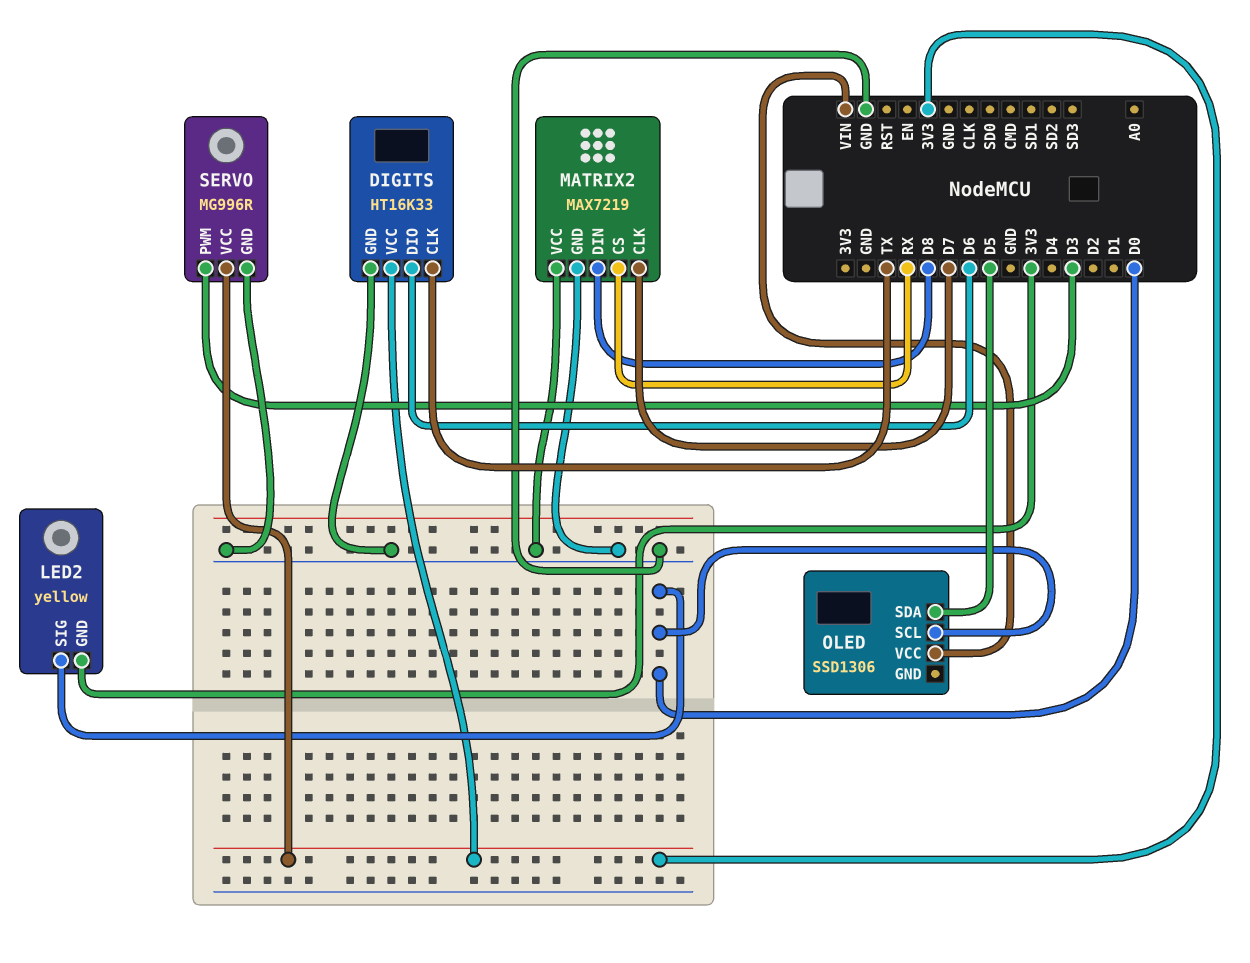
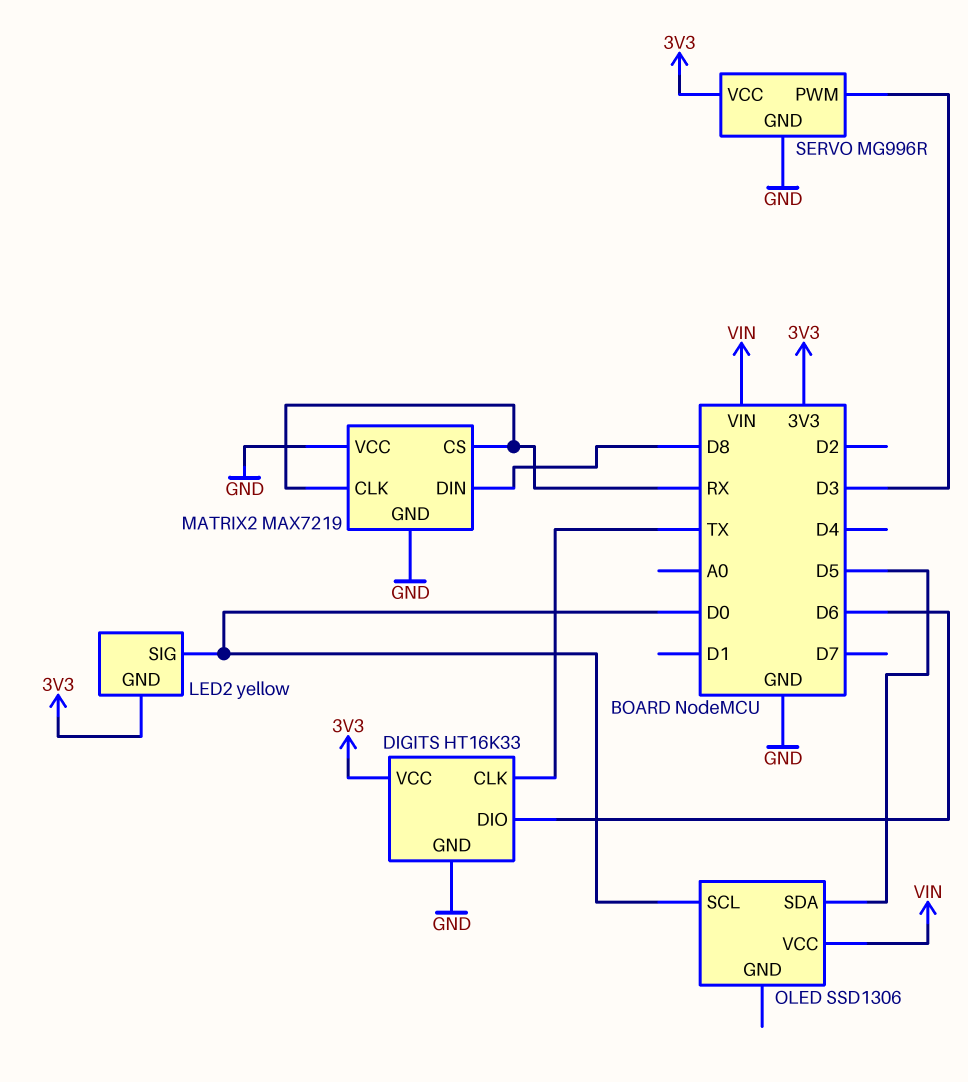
MATRIX2 pin CLK: D7 -> RX

